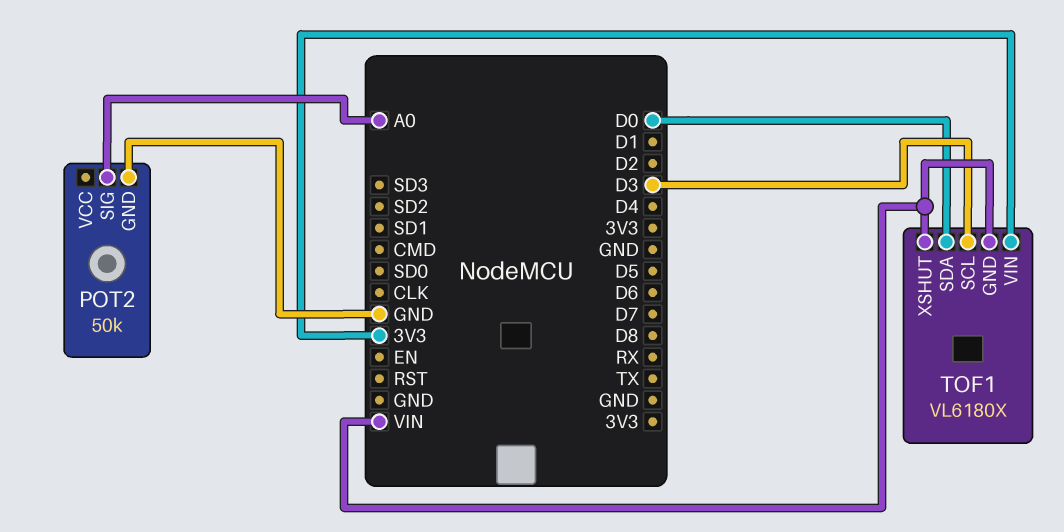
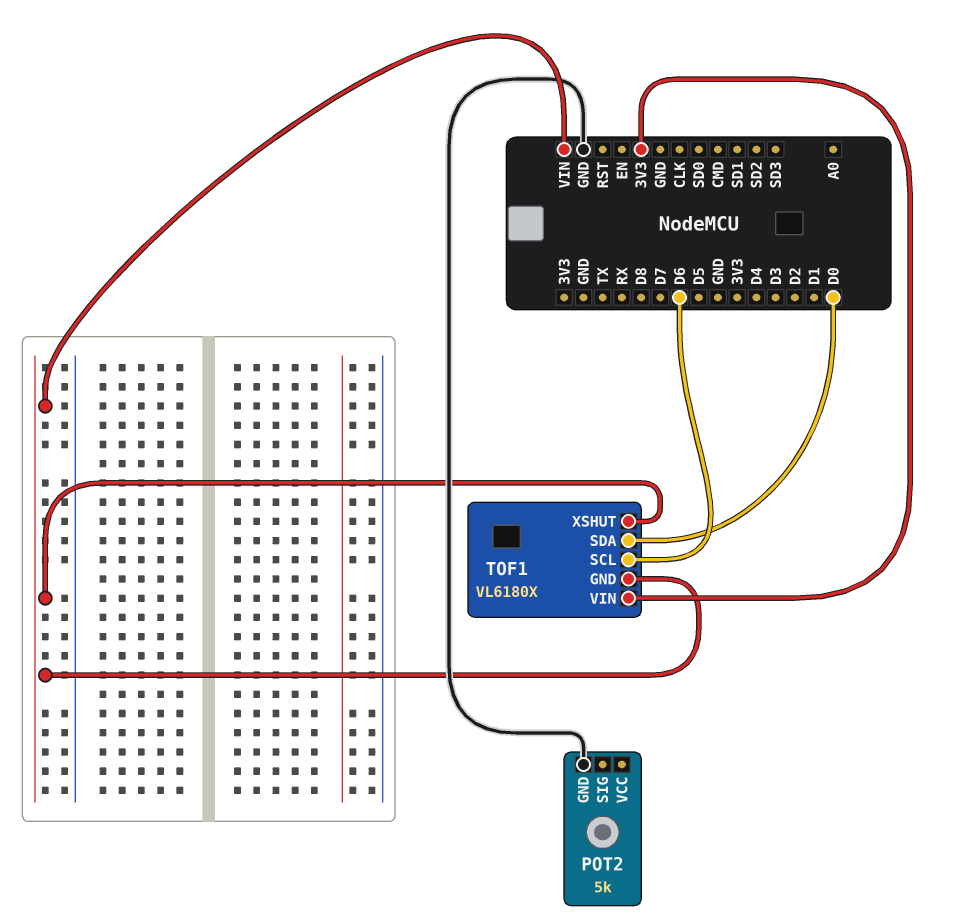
POT2: 50k -> 5k
POT2 pin SIG: A0 -> none
TOF1 pin SCL: D3 -> D6

